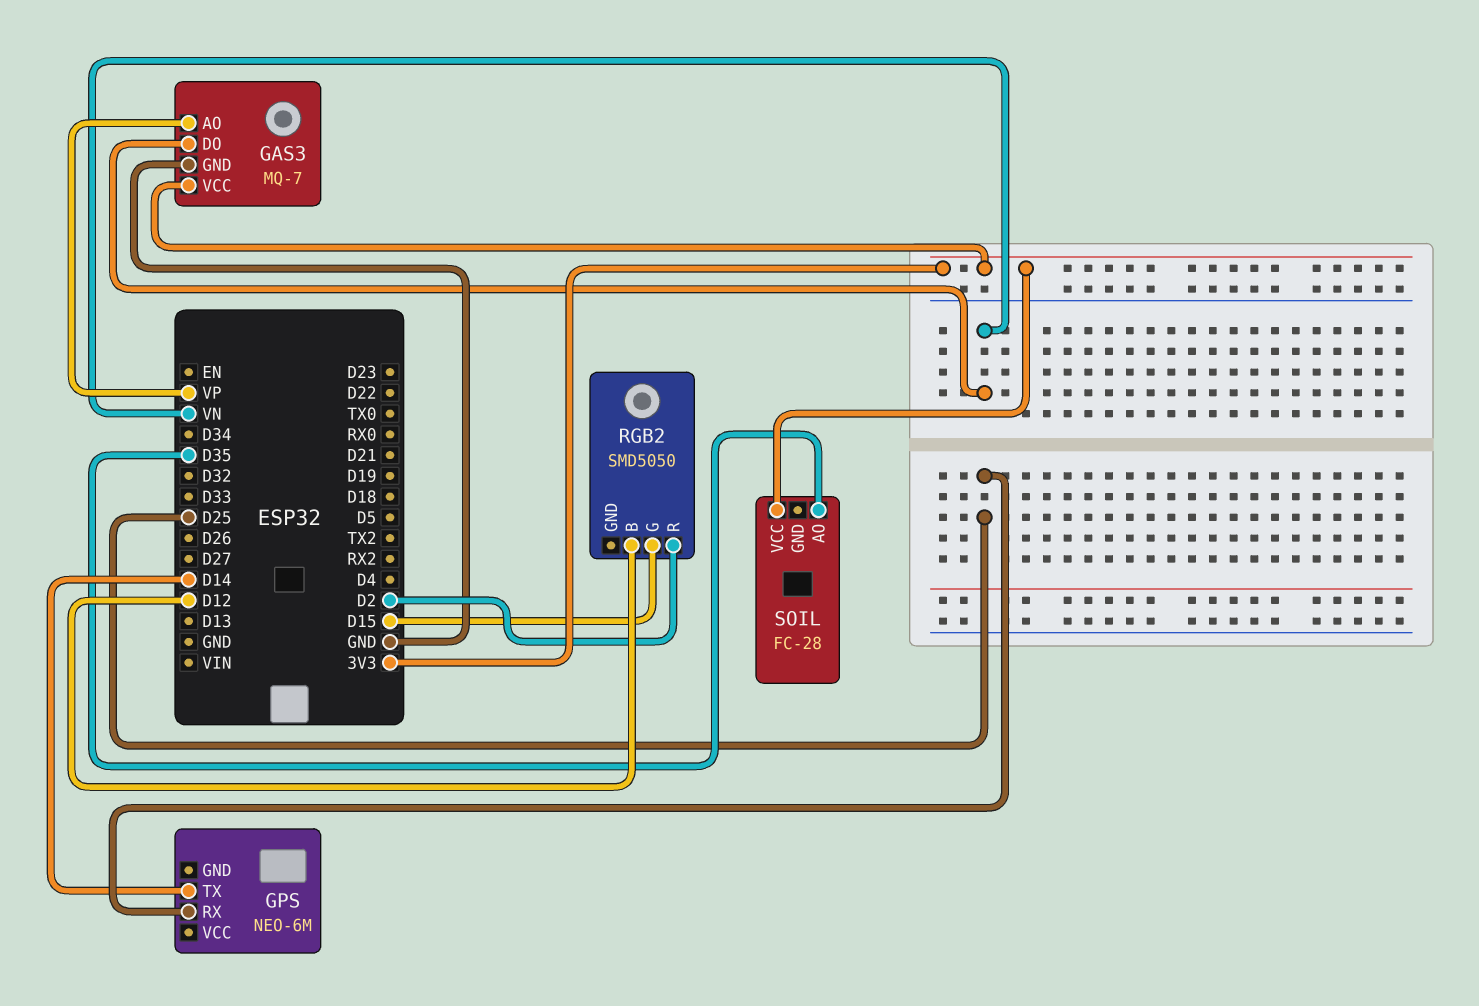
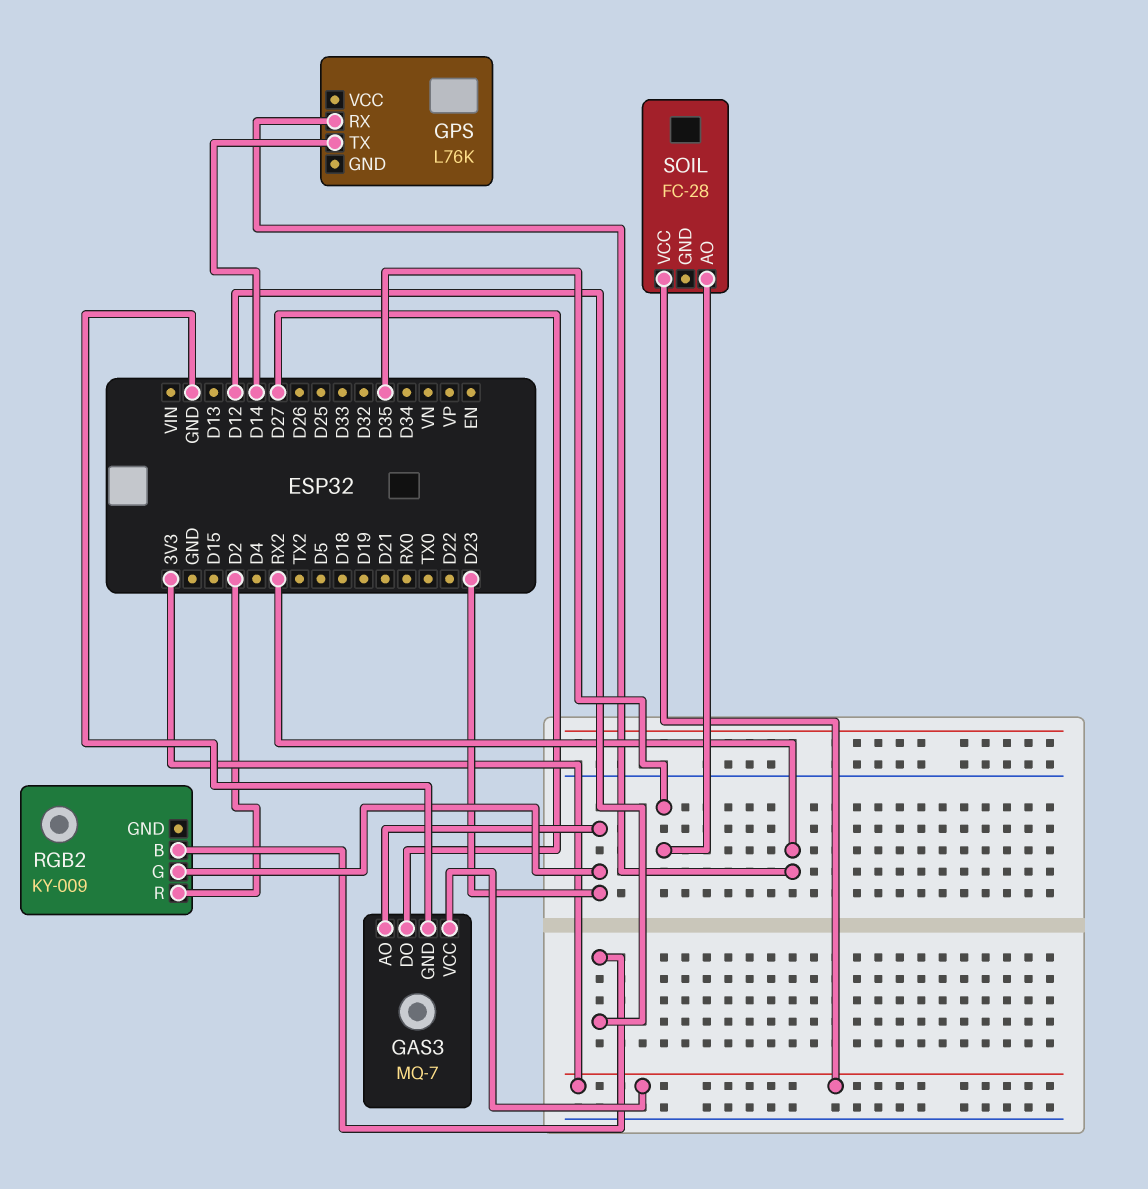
GAS3 pin AO: VP -> D23
GAS3 pin DO: VN -> D27
GPS: NEO-6M -> L76K
GPS pin RX: D25 -> RX2
RGB2: SMD5050 -> KY-009
RGB2 pin G: D15 -> D23

